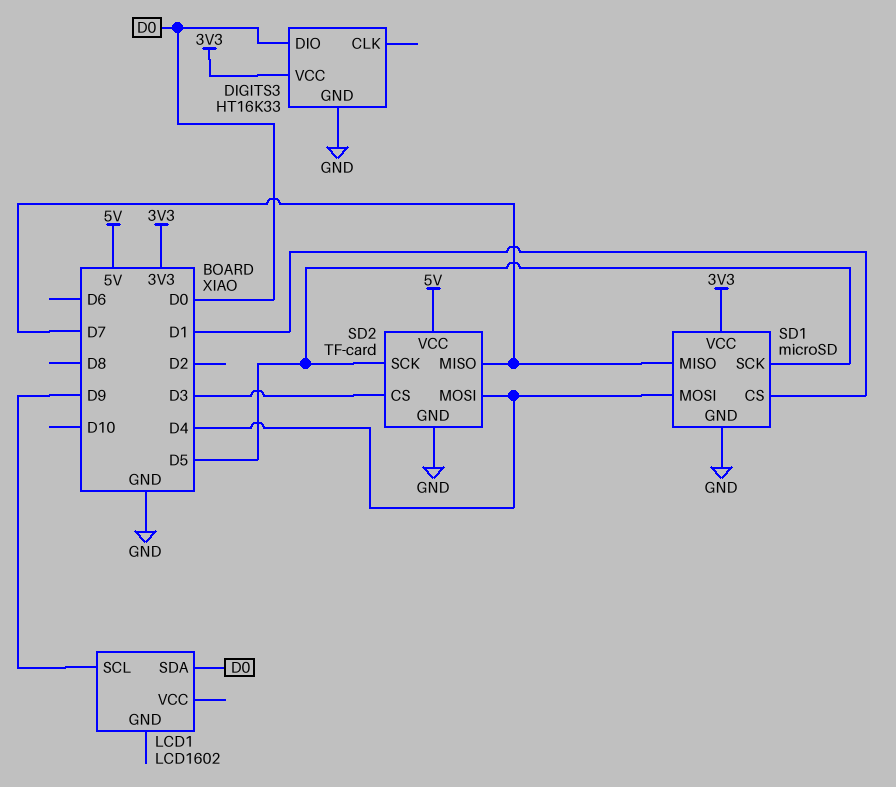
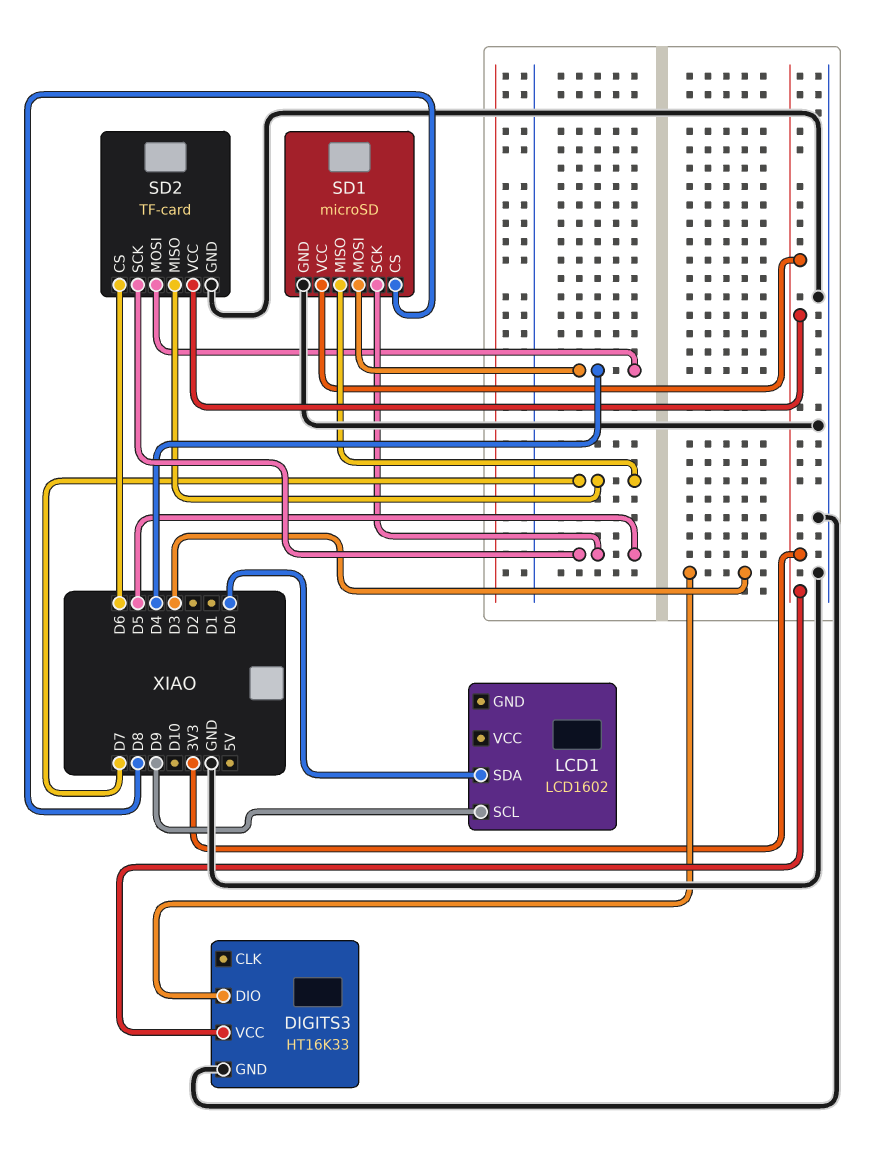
DIGITS3 pin DIO: D0 -> D3
SD1 pin CS: D1 -> D8
SD2 pin CS: D3 -> D6
SD2 pin VCC: 5V -> 3V3

